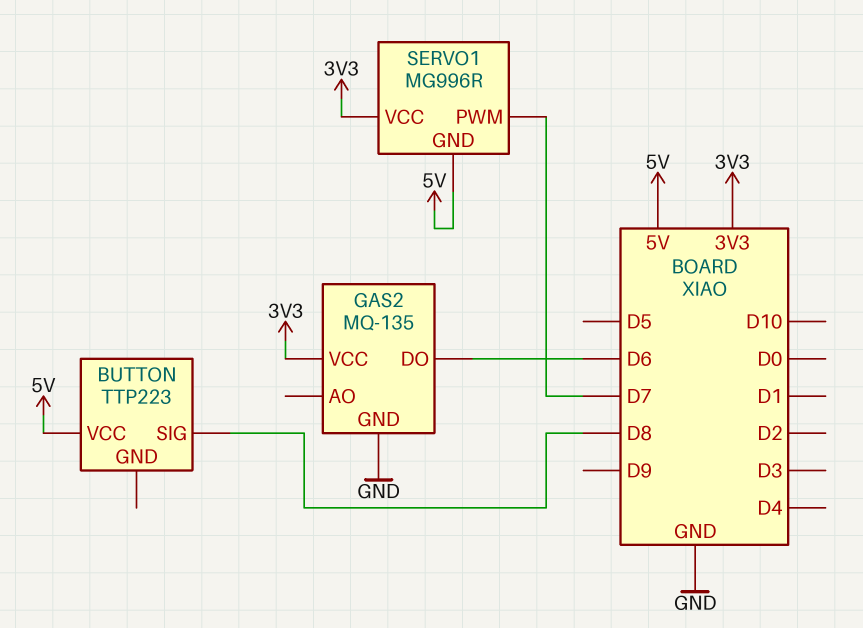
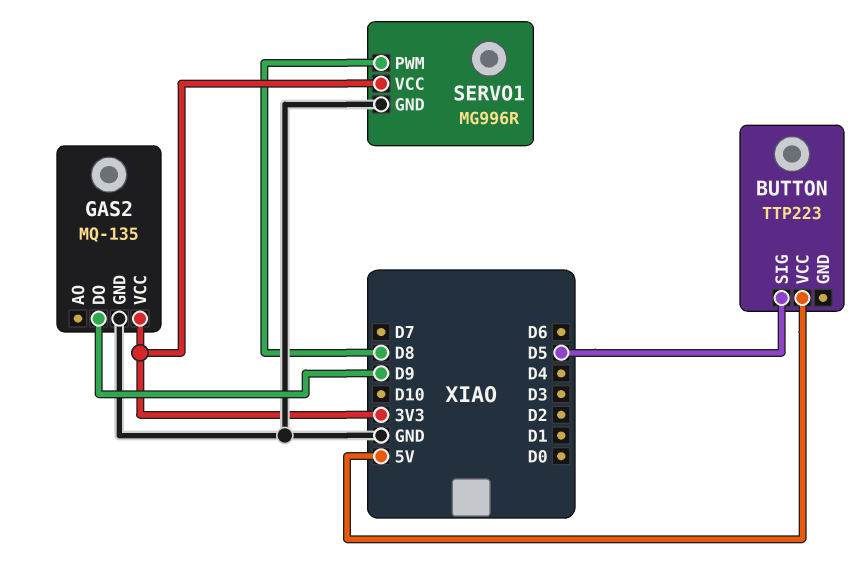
BUTTON pin SIG: D8 -> D5
GAS2 pin DO: D6 -> D9
SERVO1 pin GND: 5V -> GND
SERVO1 pin PWM: D7 -> D8

